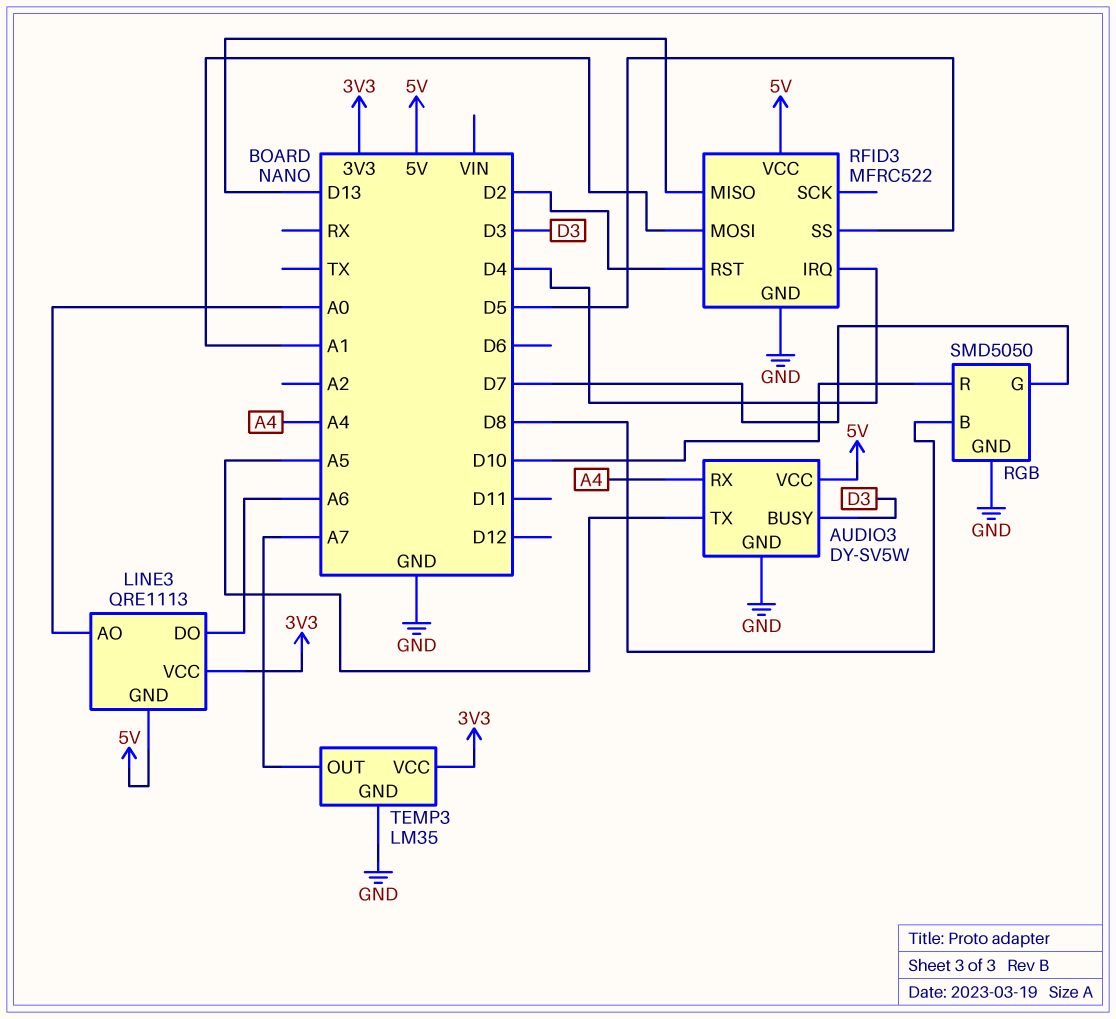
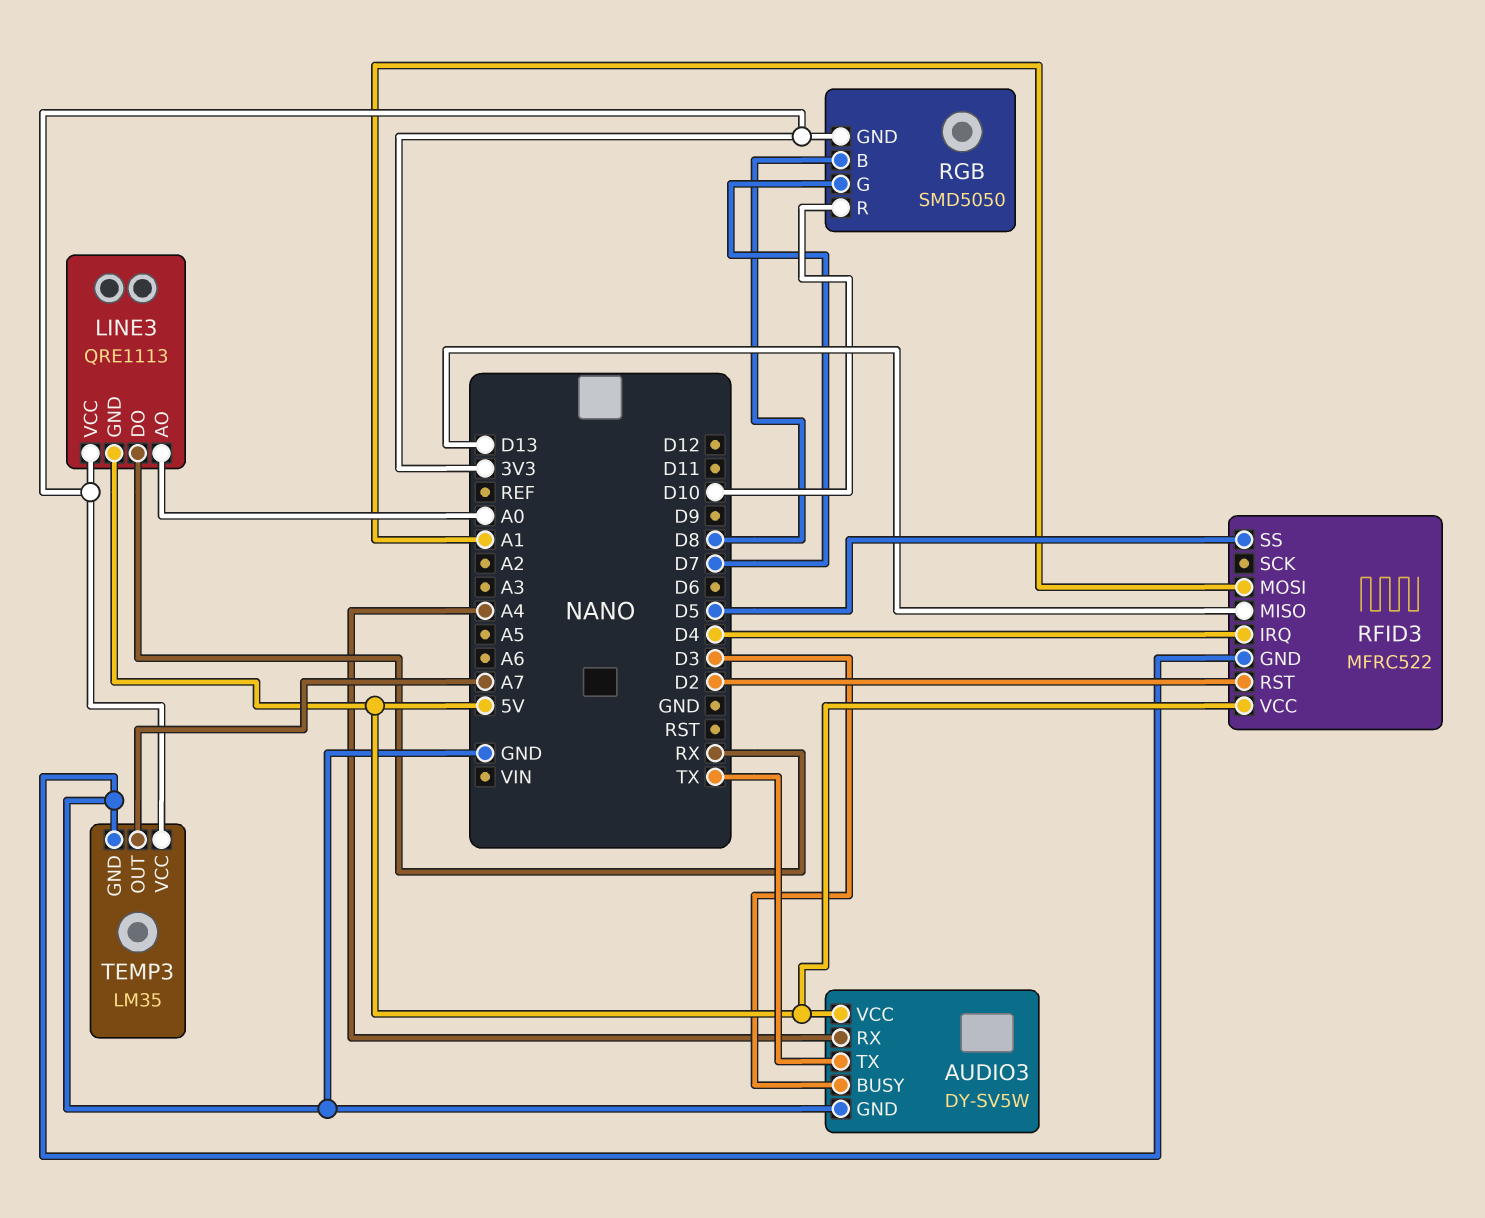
AUDIO3 pin TX: A5 -> TX
LINE3 pin DO: A6 -> RX
RGB pin GND: GND -> 3V3

